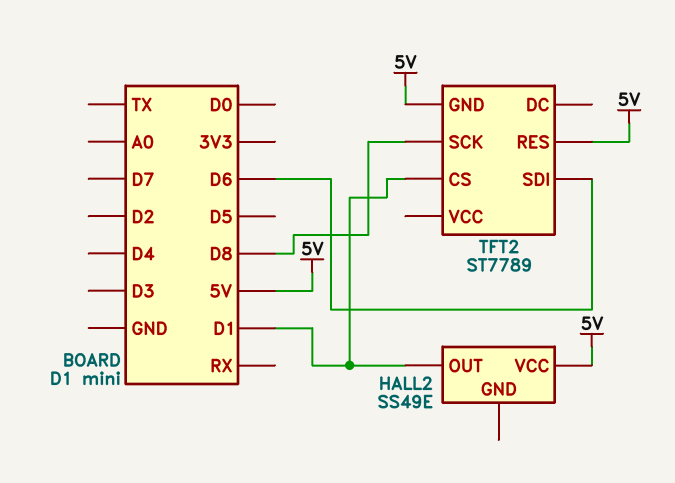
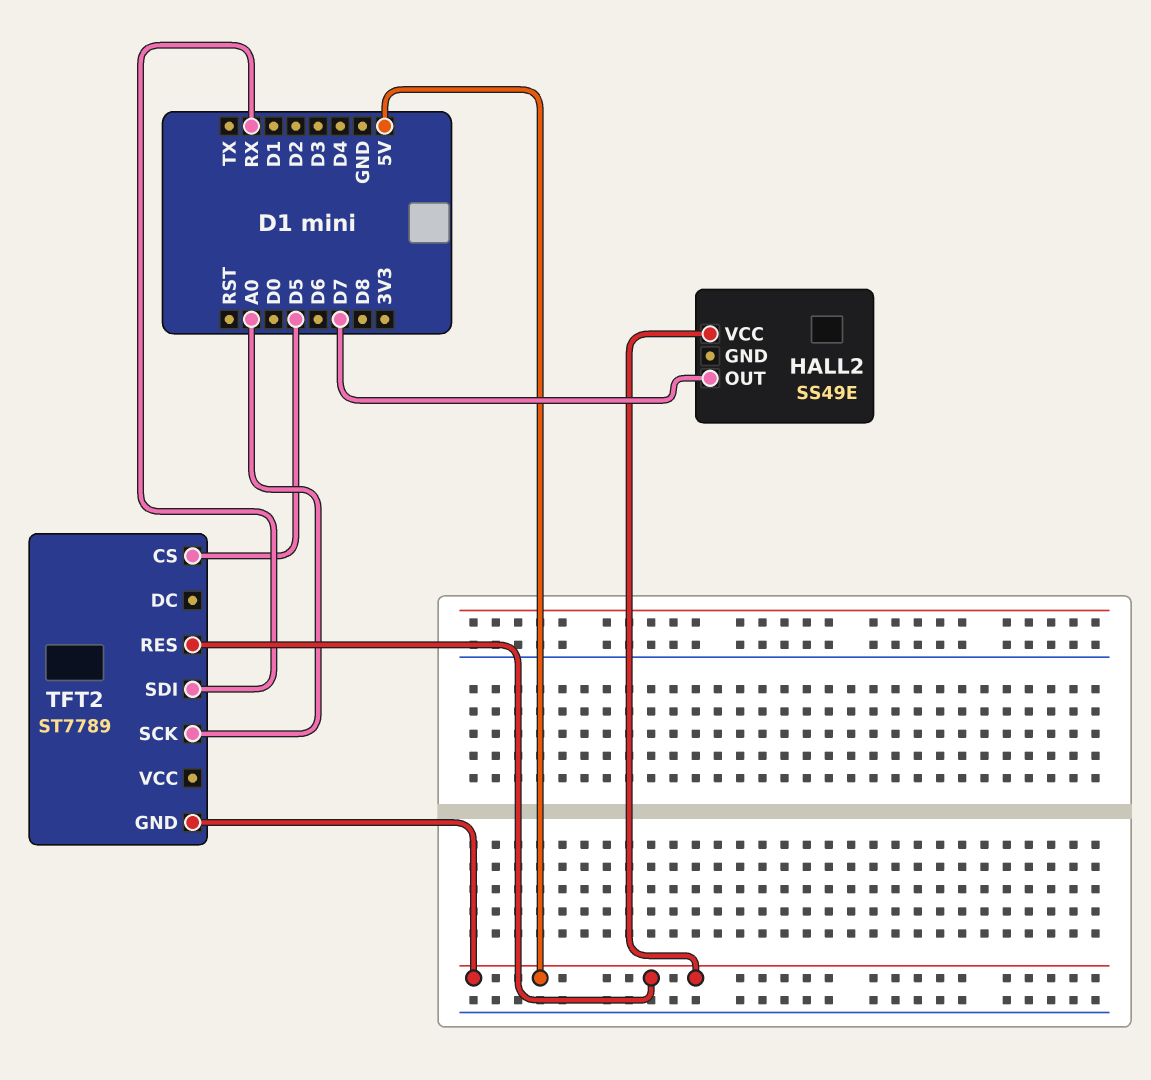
HALL2 pin OUT: D1 -> D7
TFT2 pin CS: D1 -> D5
TFT2 pin SCK: D8 -> A0
TFT2 pin SDI: D6 -> RX

